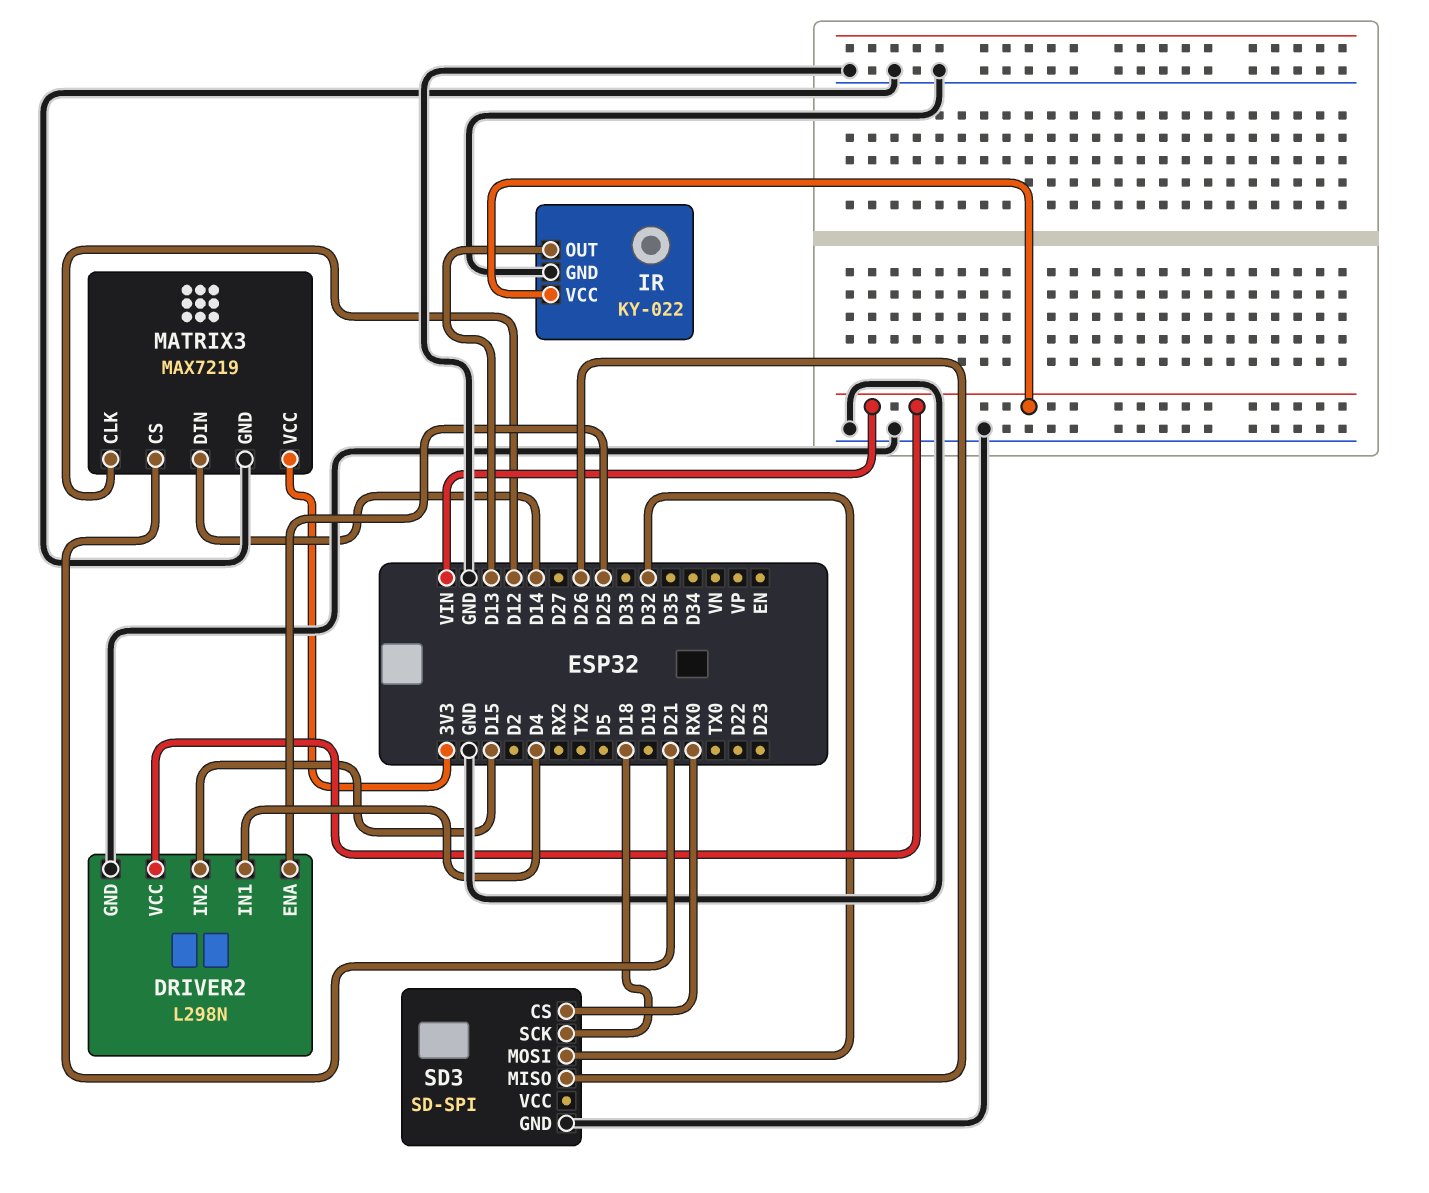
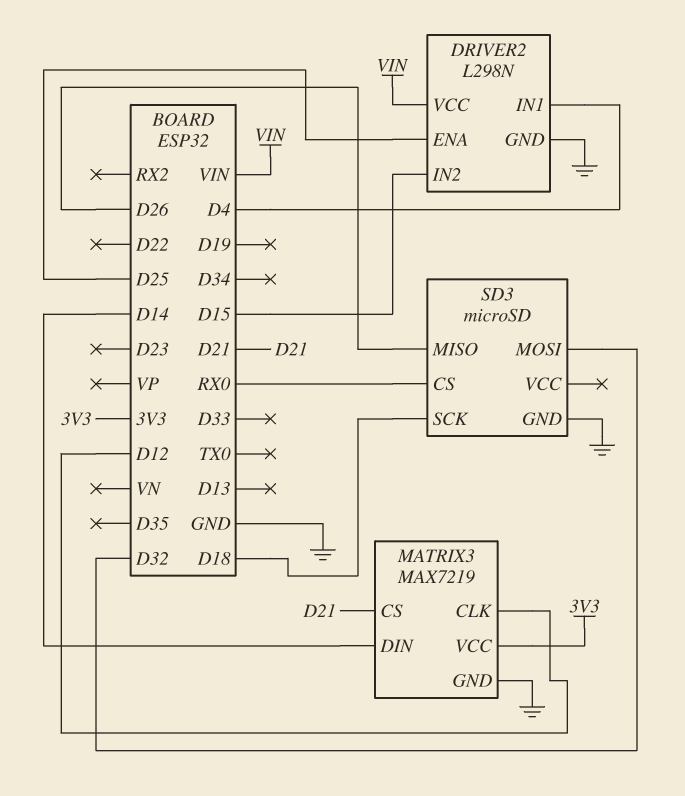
IR: KY-022 -> none
IR pin GND: GND -> none
IR pin OUT: D13 -> none
IR pin VCC: VIN -> none
SD3: SD-SPI -> microSD

